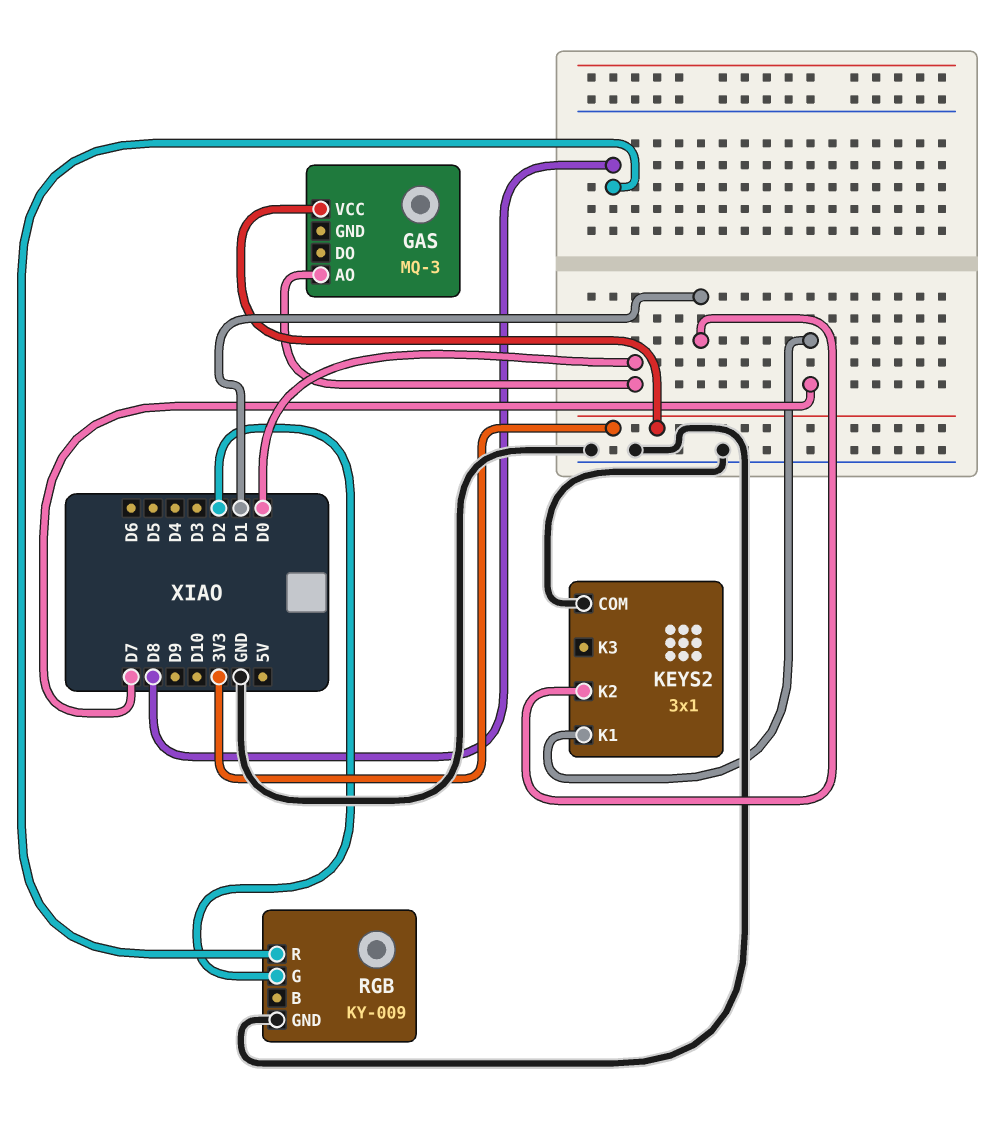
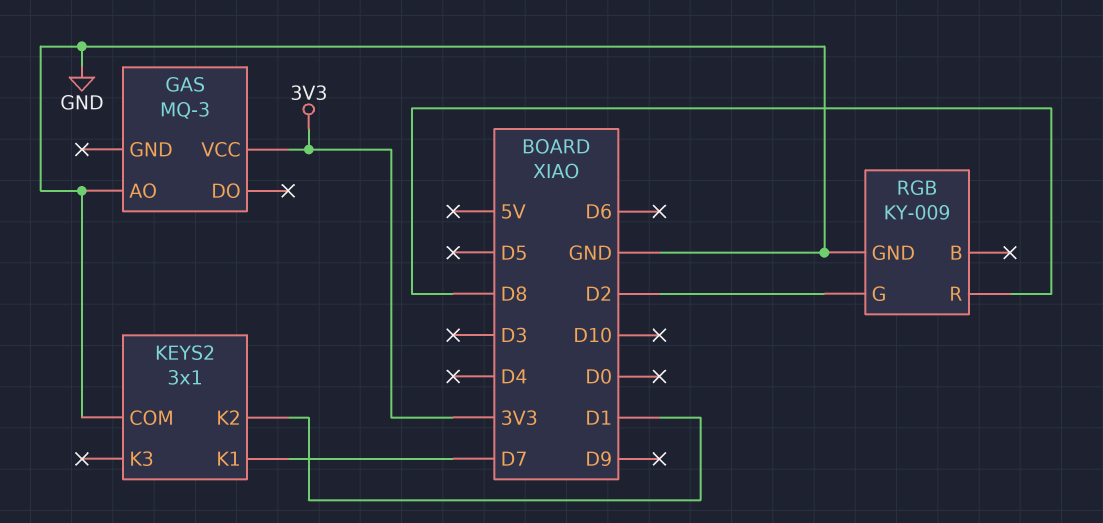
GAS pin AO: D0 -> GND

